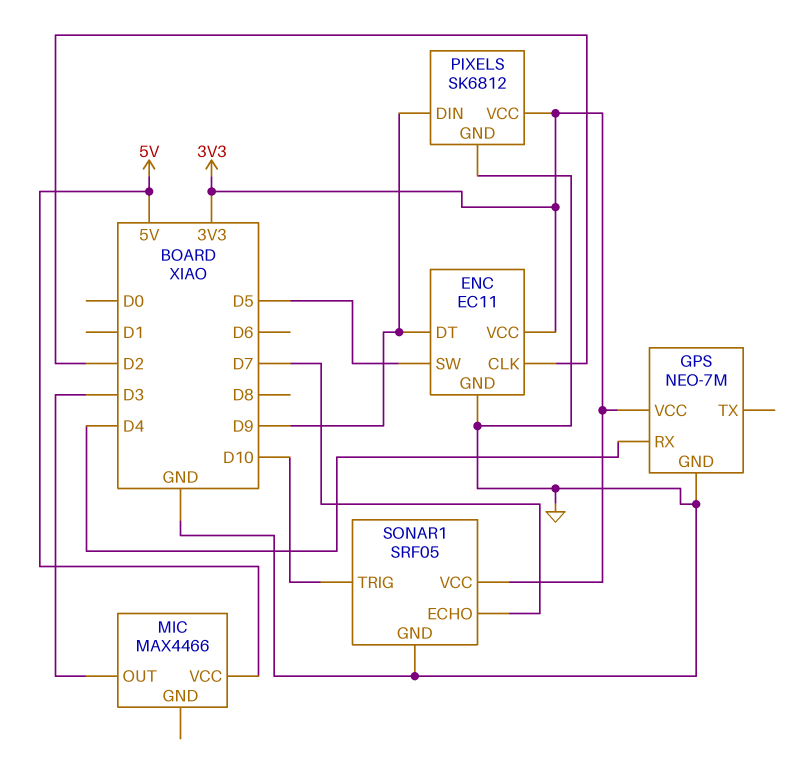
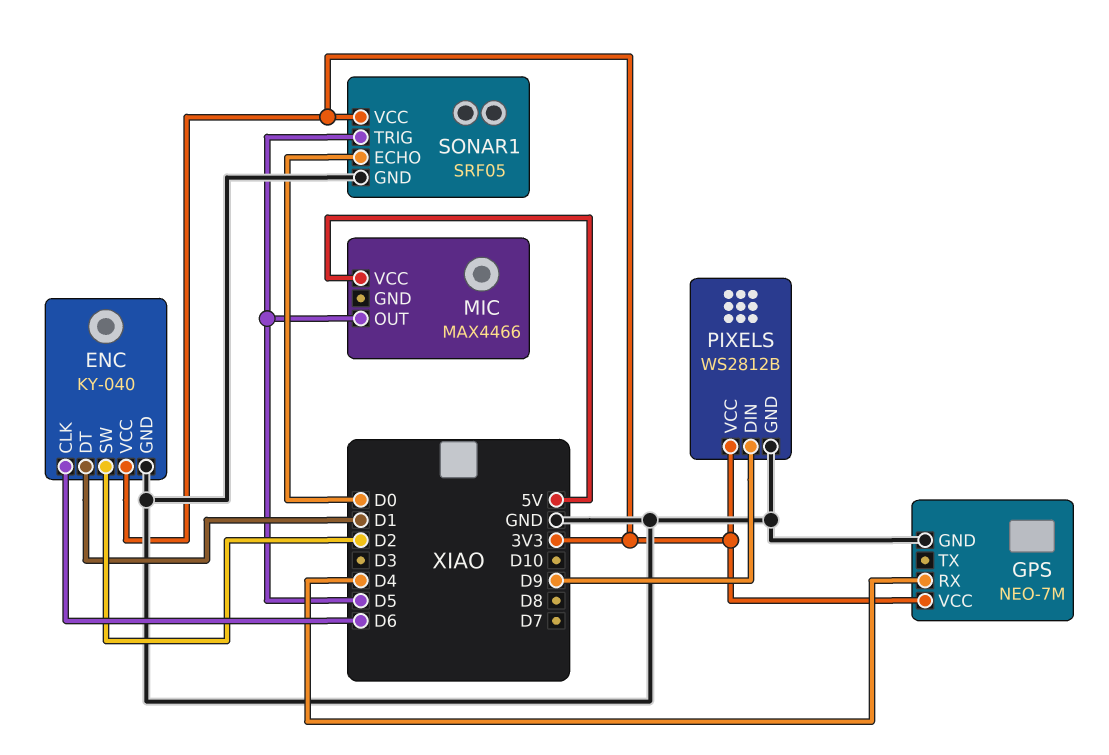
ENC: EC11 -> KY-040
ENC pin CLK: D2 -> D6
ENC pin DT: D9 -> D1
ENC pin SW: D5 -> D2
MIC pin OUT: D3 -> D5
PIXELS: SK6812 -> WS2812B
SONAR1 pin ECHO: D7 -> D0
SONAR1 pin TRIG: D10 -> D5

